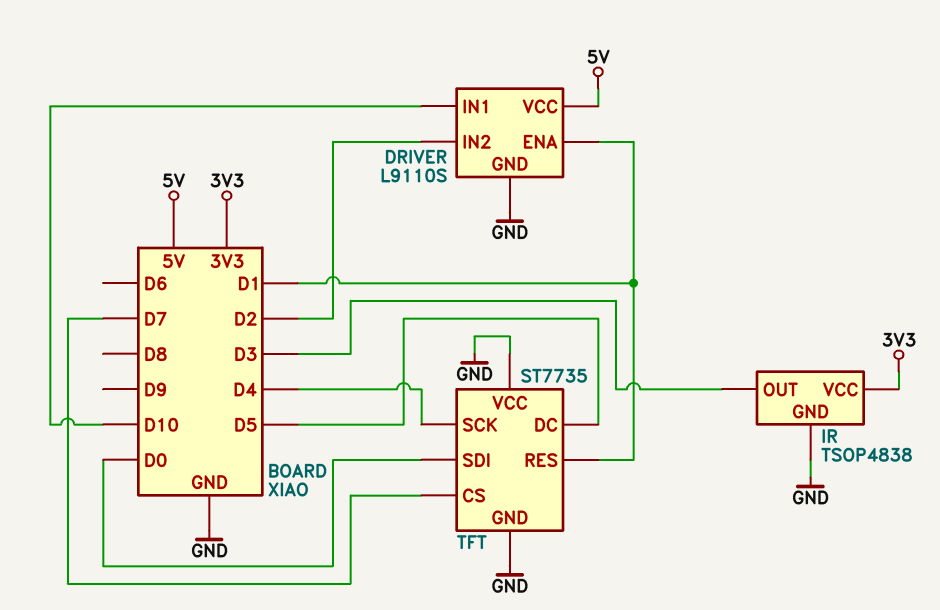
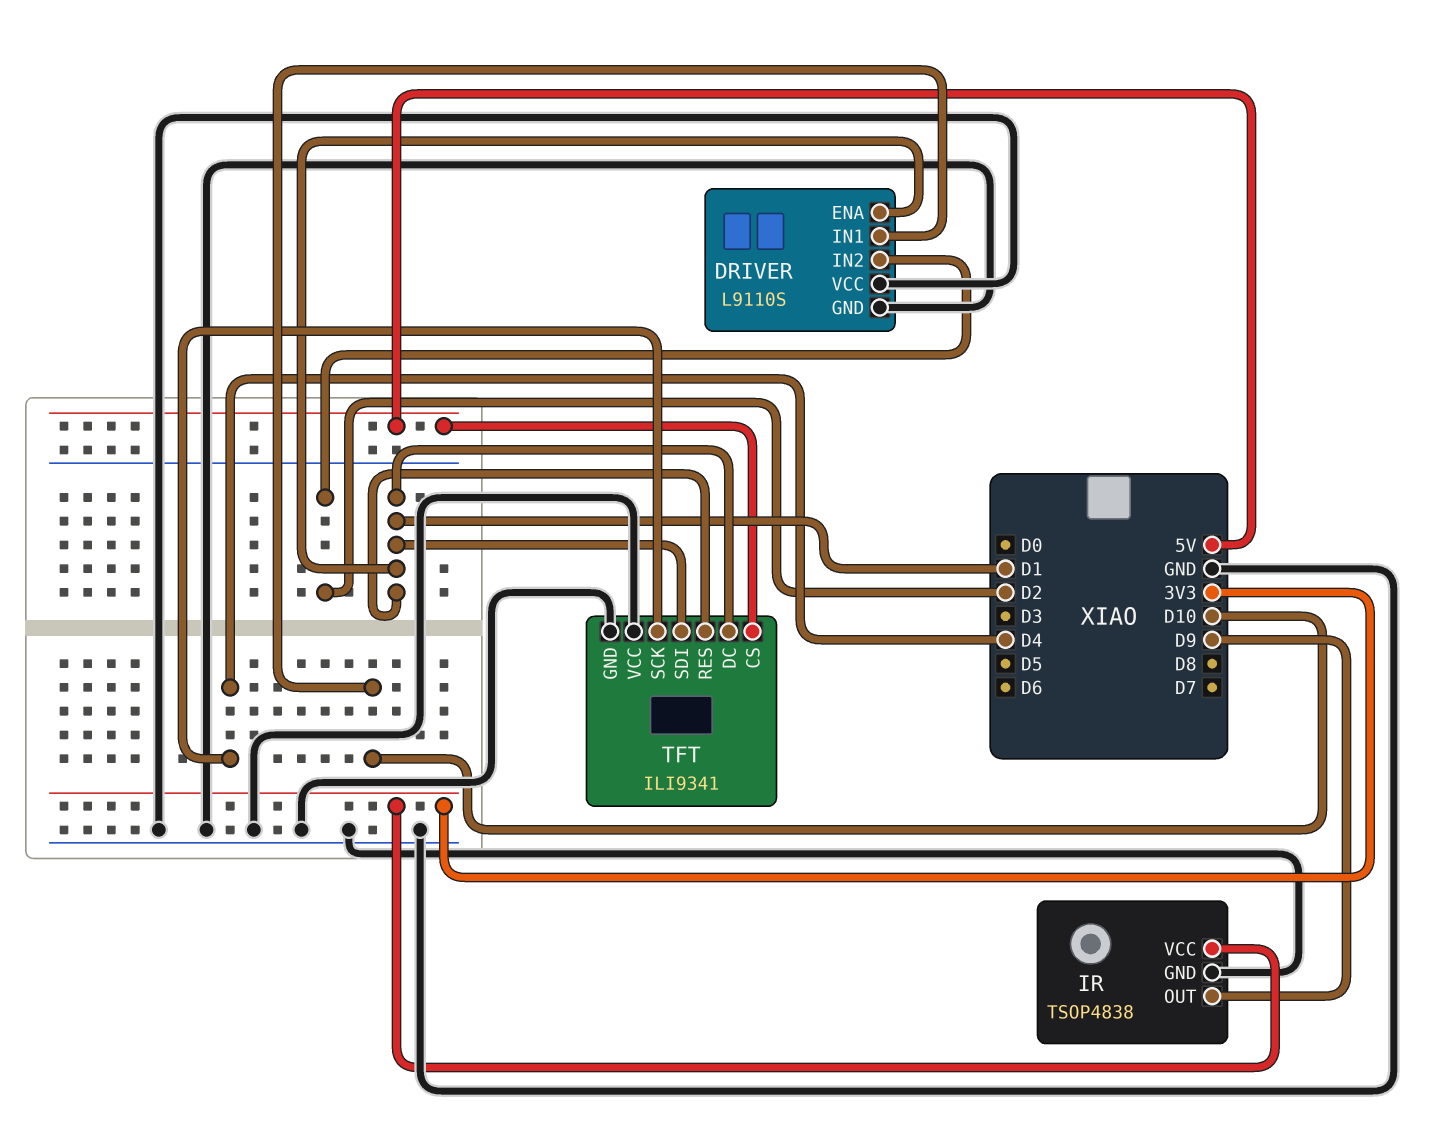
DRIVER pin VCC: 5V -> GND
IR pin OUT: D3 -> D9
TFT: ST7735 -> ILI9341
TFT pin CS: D7 -> 5V
TFT pin DC: D5 -> D1
TFT pin SDI: D0 -> D1

